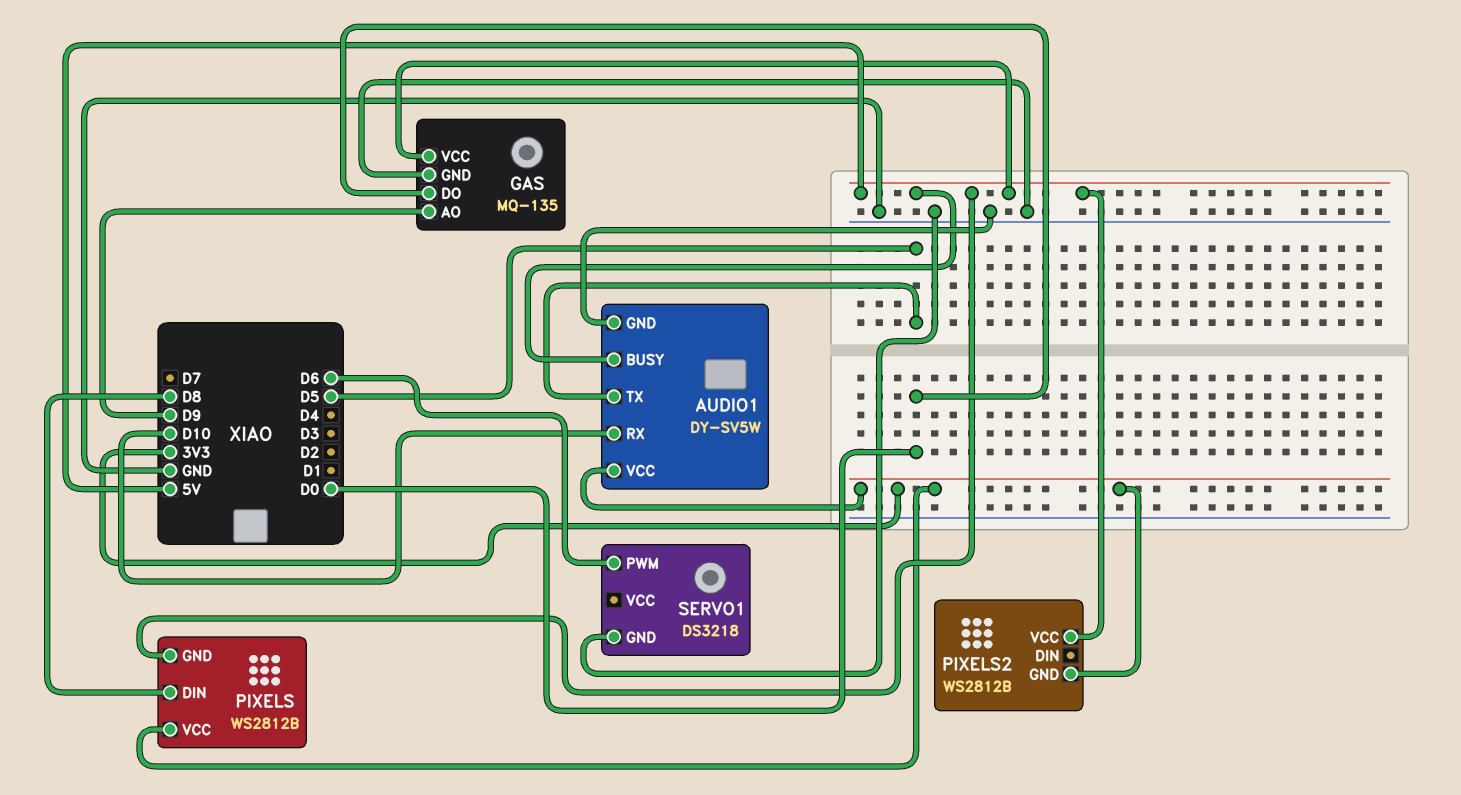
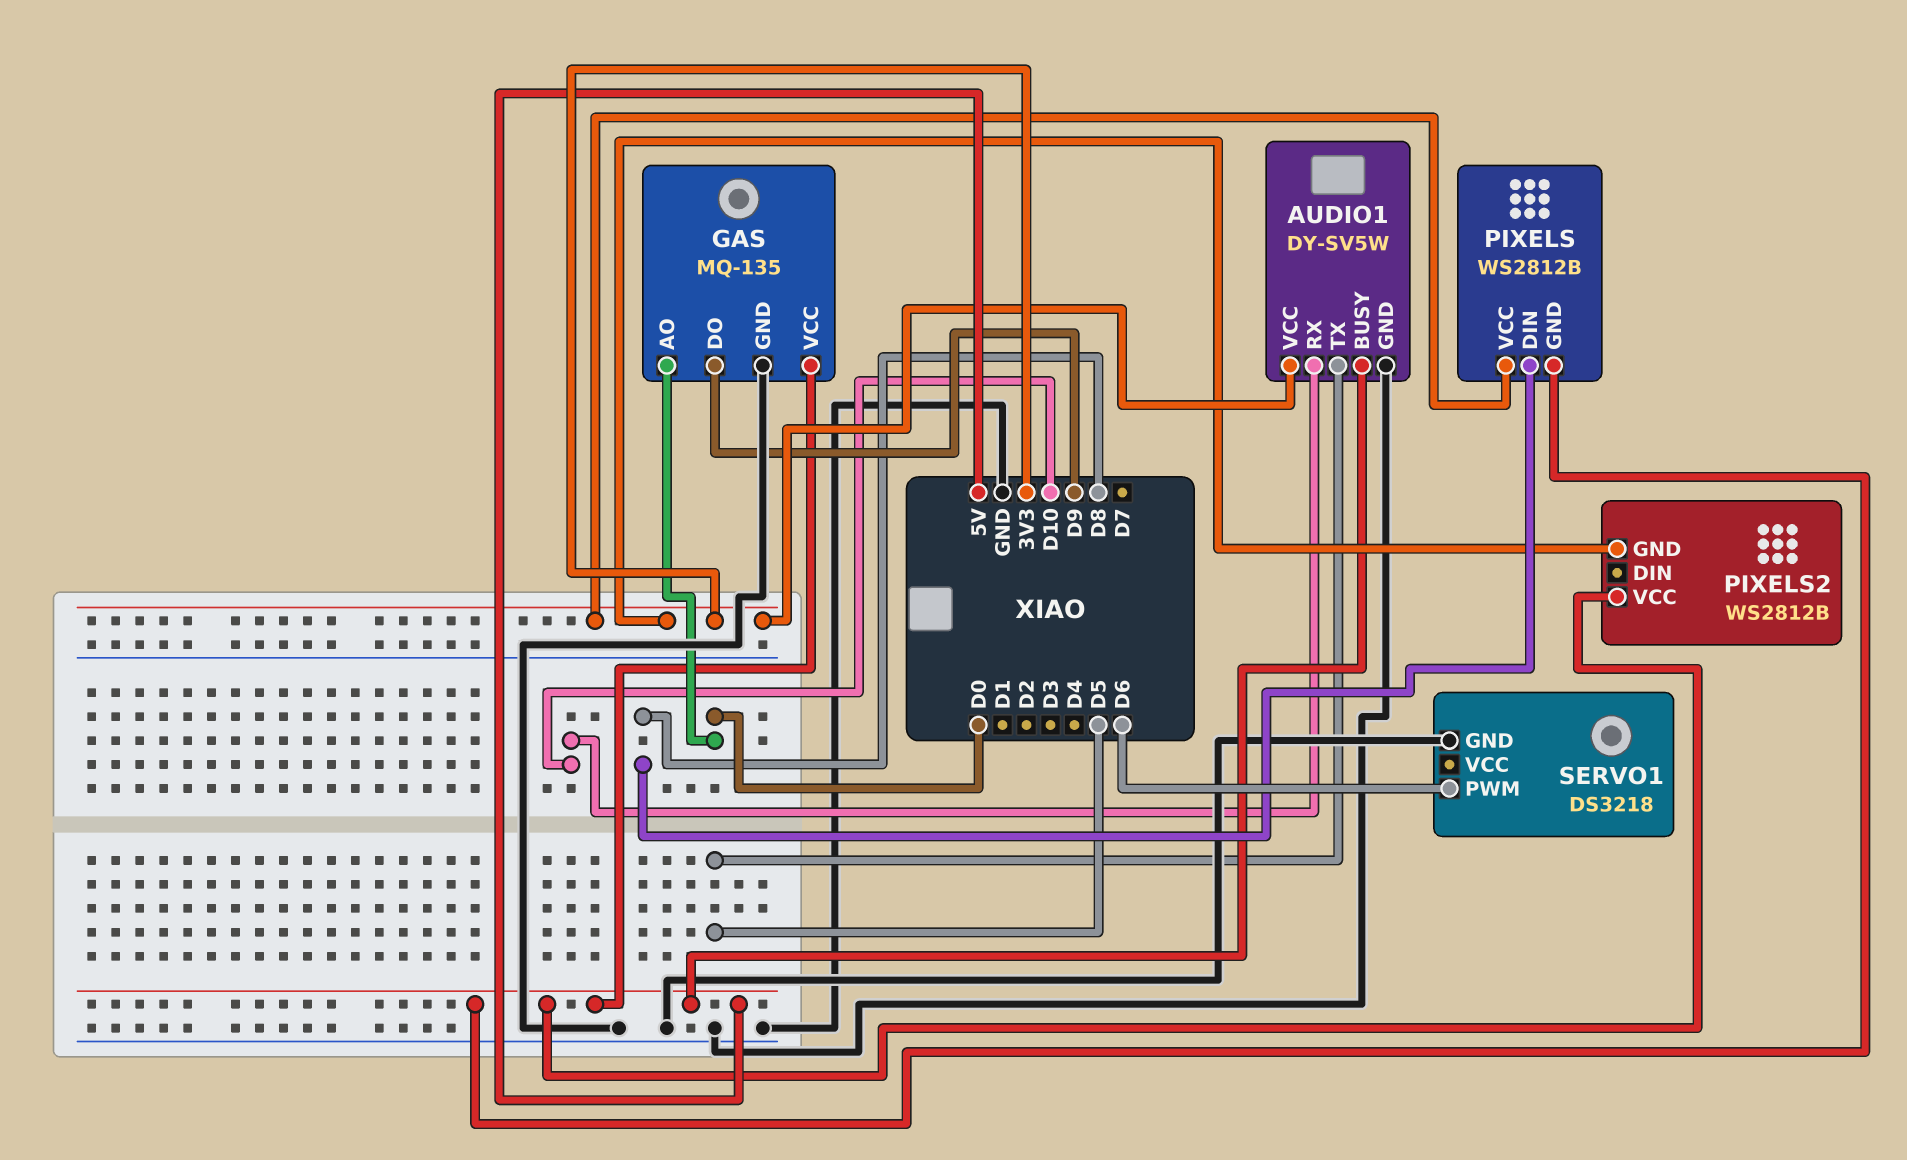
GAS pin AO: D9 -> D0
GAS pin DO: D0 -> D9

